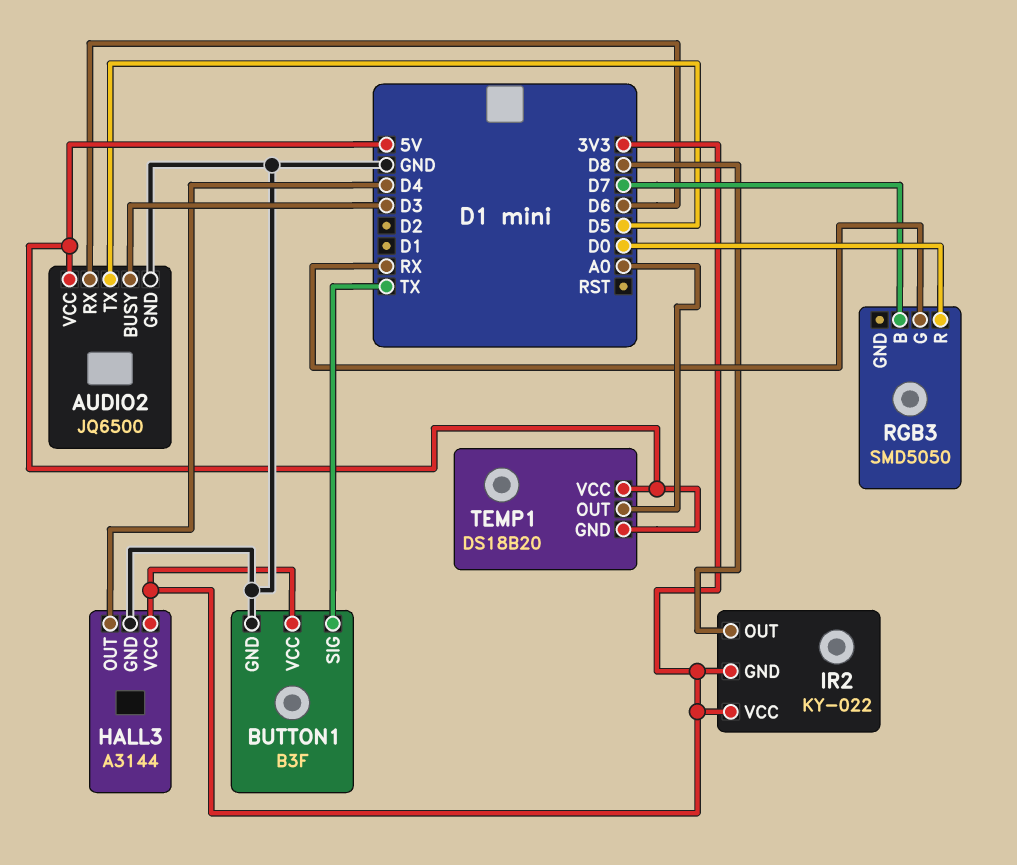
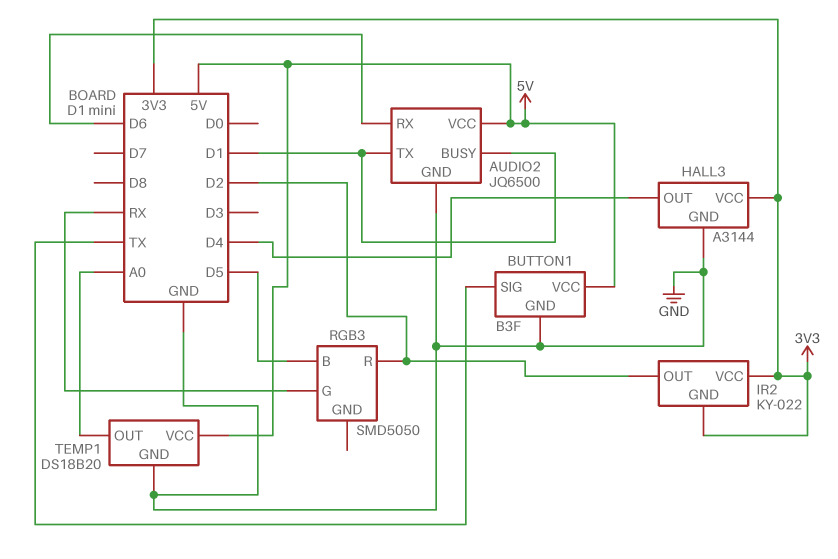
AUDIO2 pin BUSY: D3 -> D1
AUDIO2 pin TX: D5 -> D1
BUTTON1 pin VCC: 3V3 -> 5V
IR2 pin OUT: D8 -> D2
RGB3 pin B: D7 -> D5
RGB3 pin R: D0 -> D2
TEMP1 pin GND: 5V -> GND

